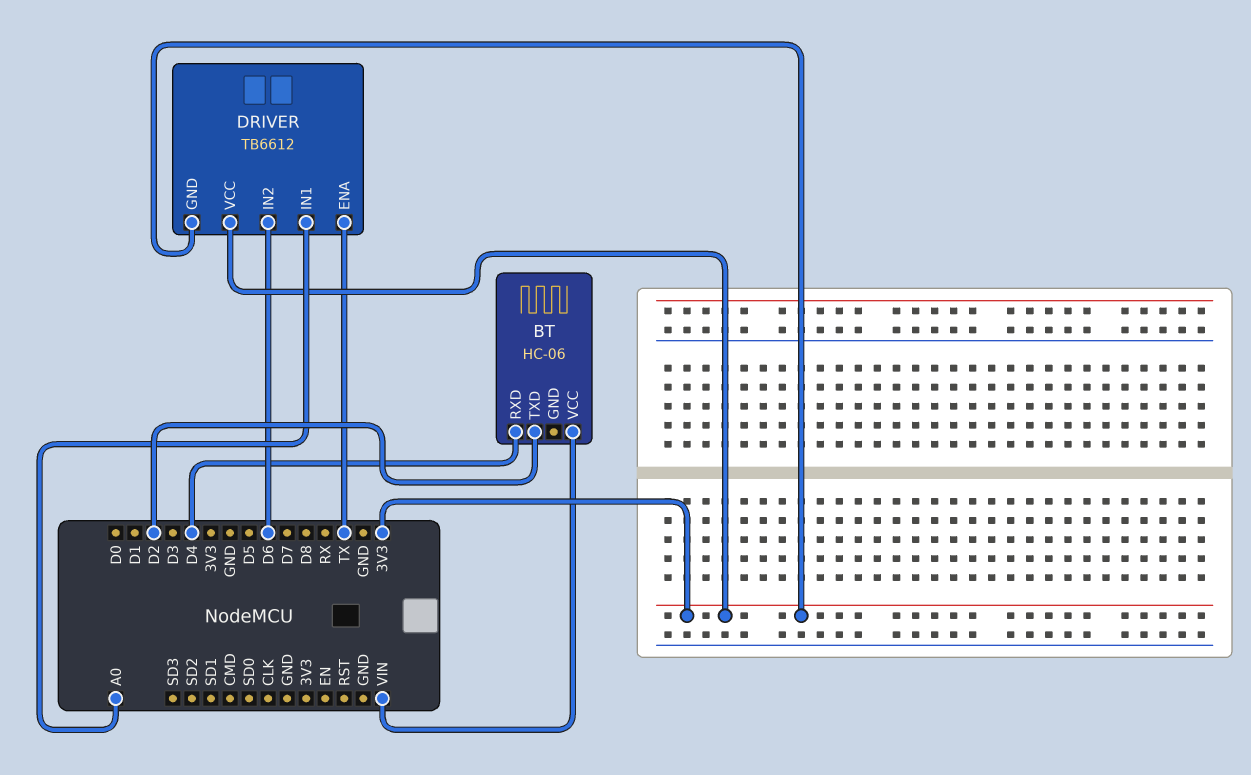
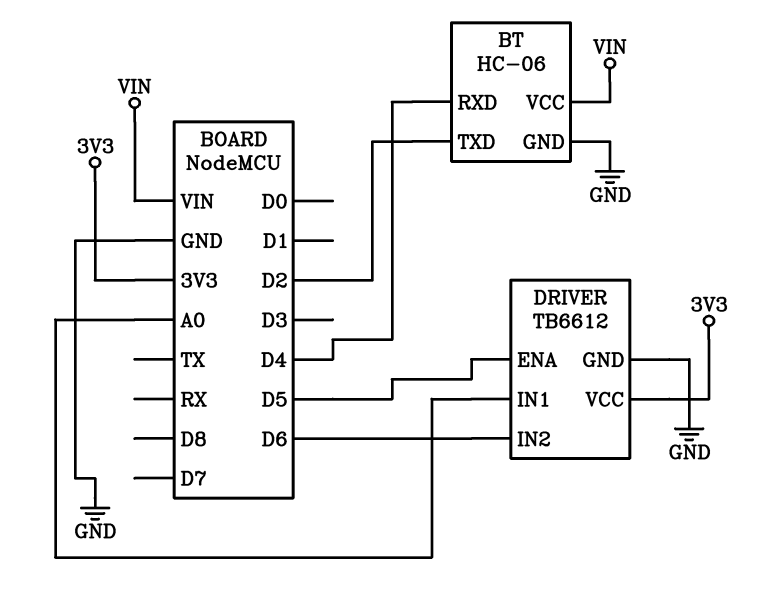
BT pin GND: none -> GND
DRIVER pin ENA: TX -> D5
DRIVER pin GND: 3V3 -> GND

